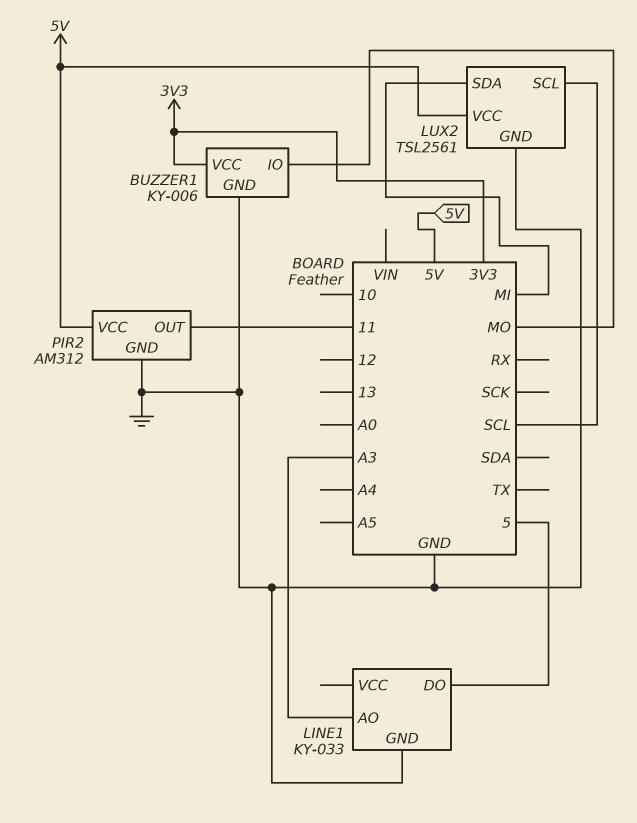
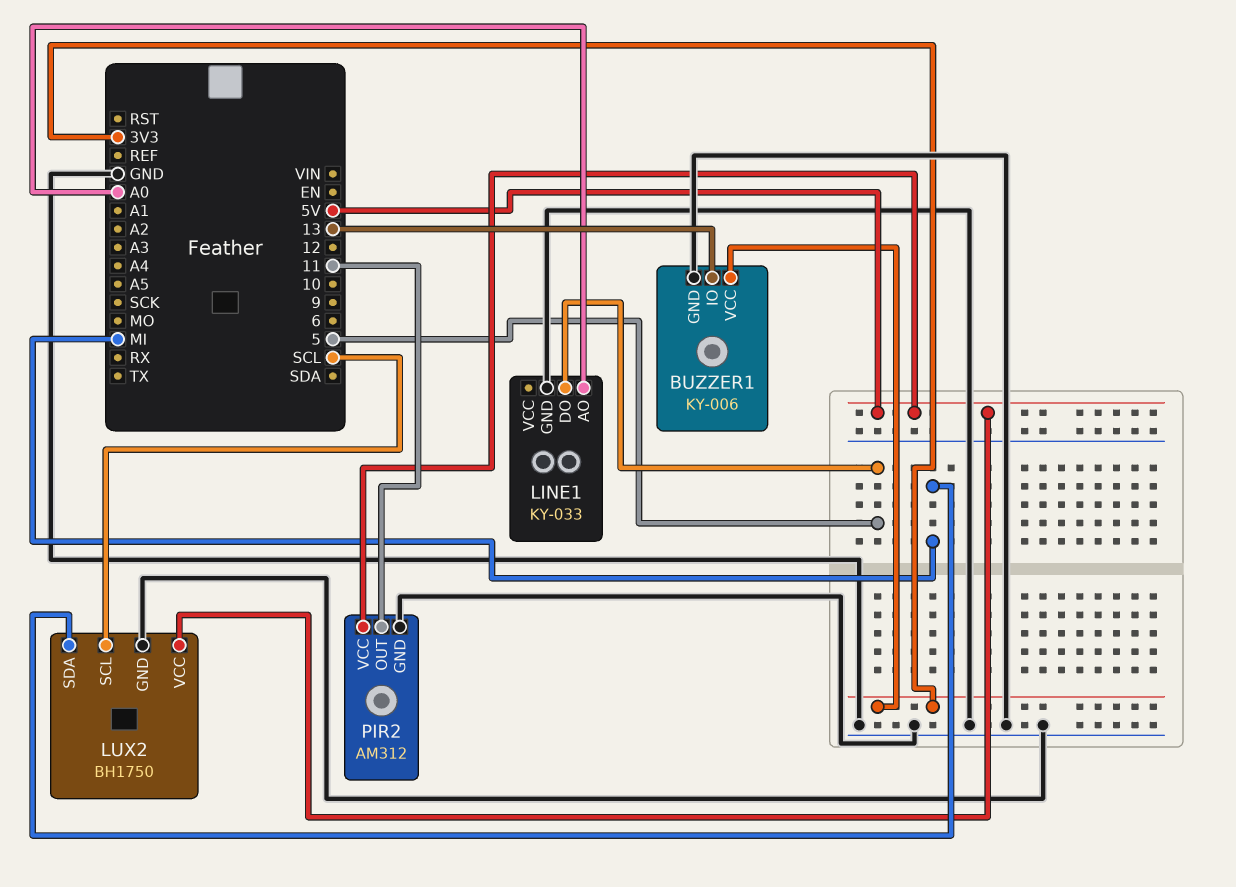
BUZZER1 pin IO: MO -> 13
LINE1 pin AO: A3 -> A0
LUX2: TSL2561 -> BH1750

